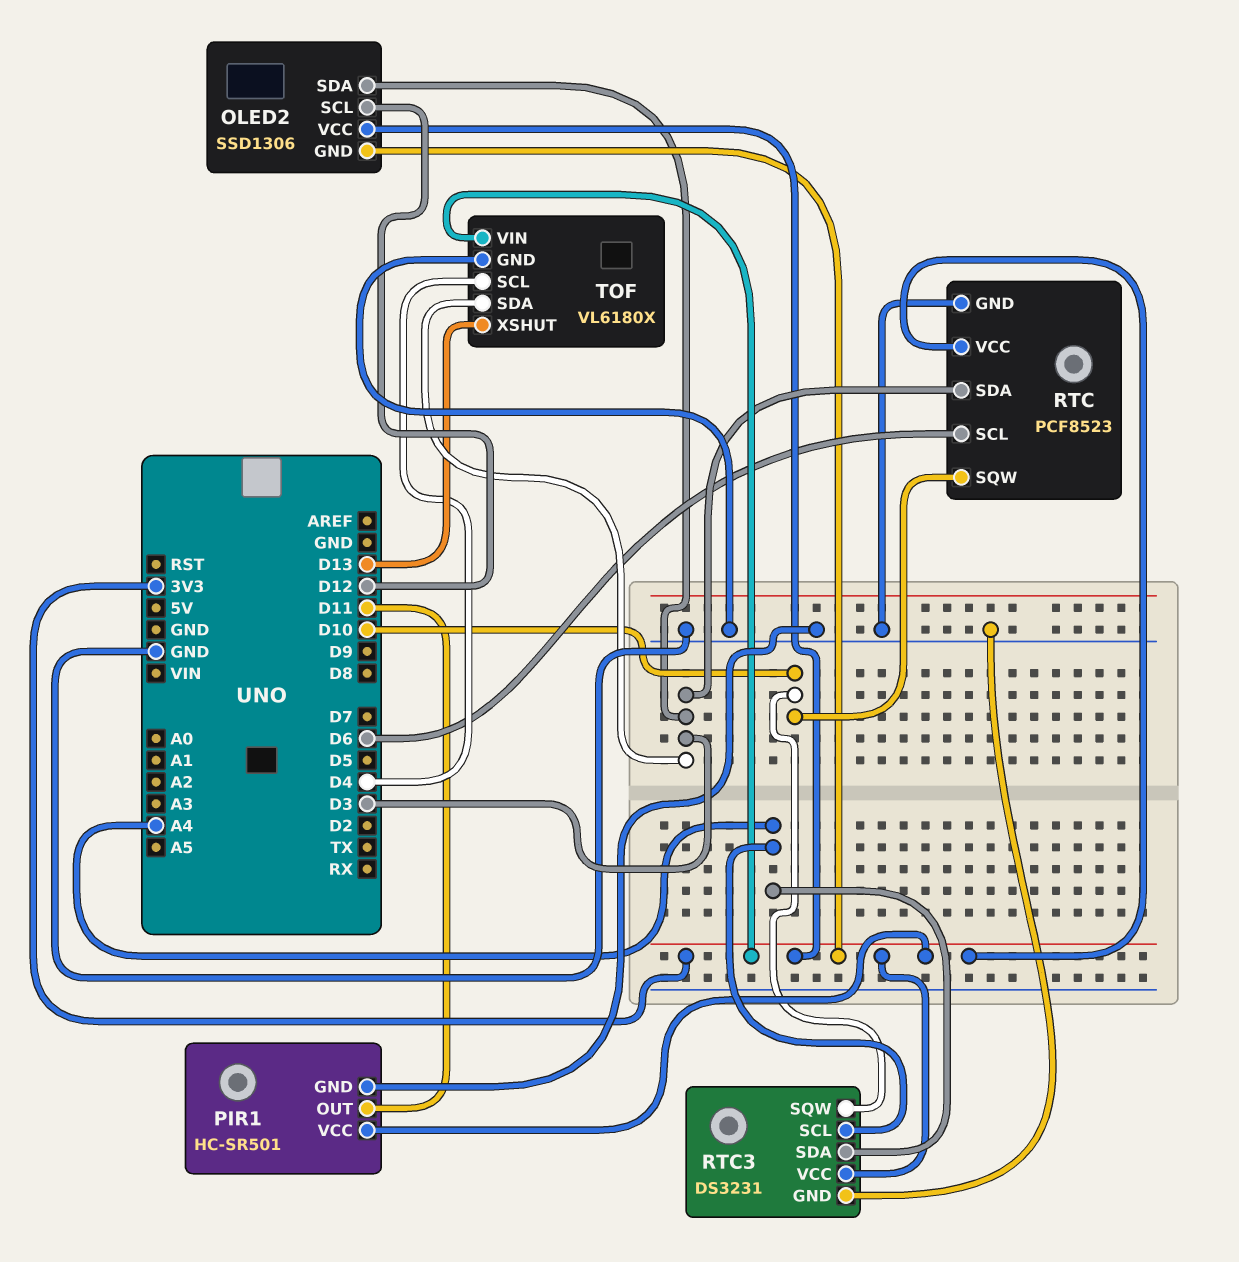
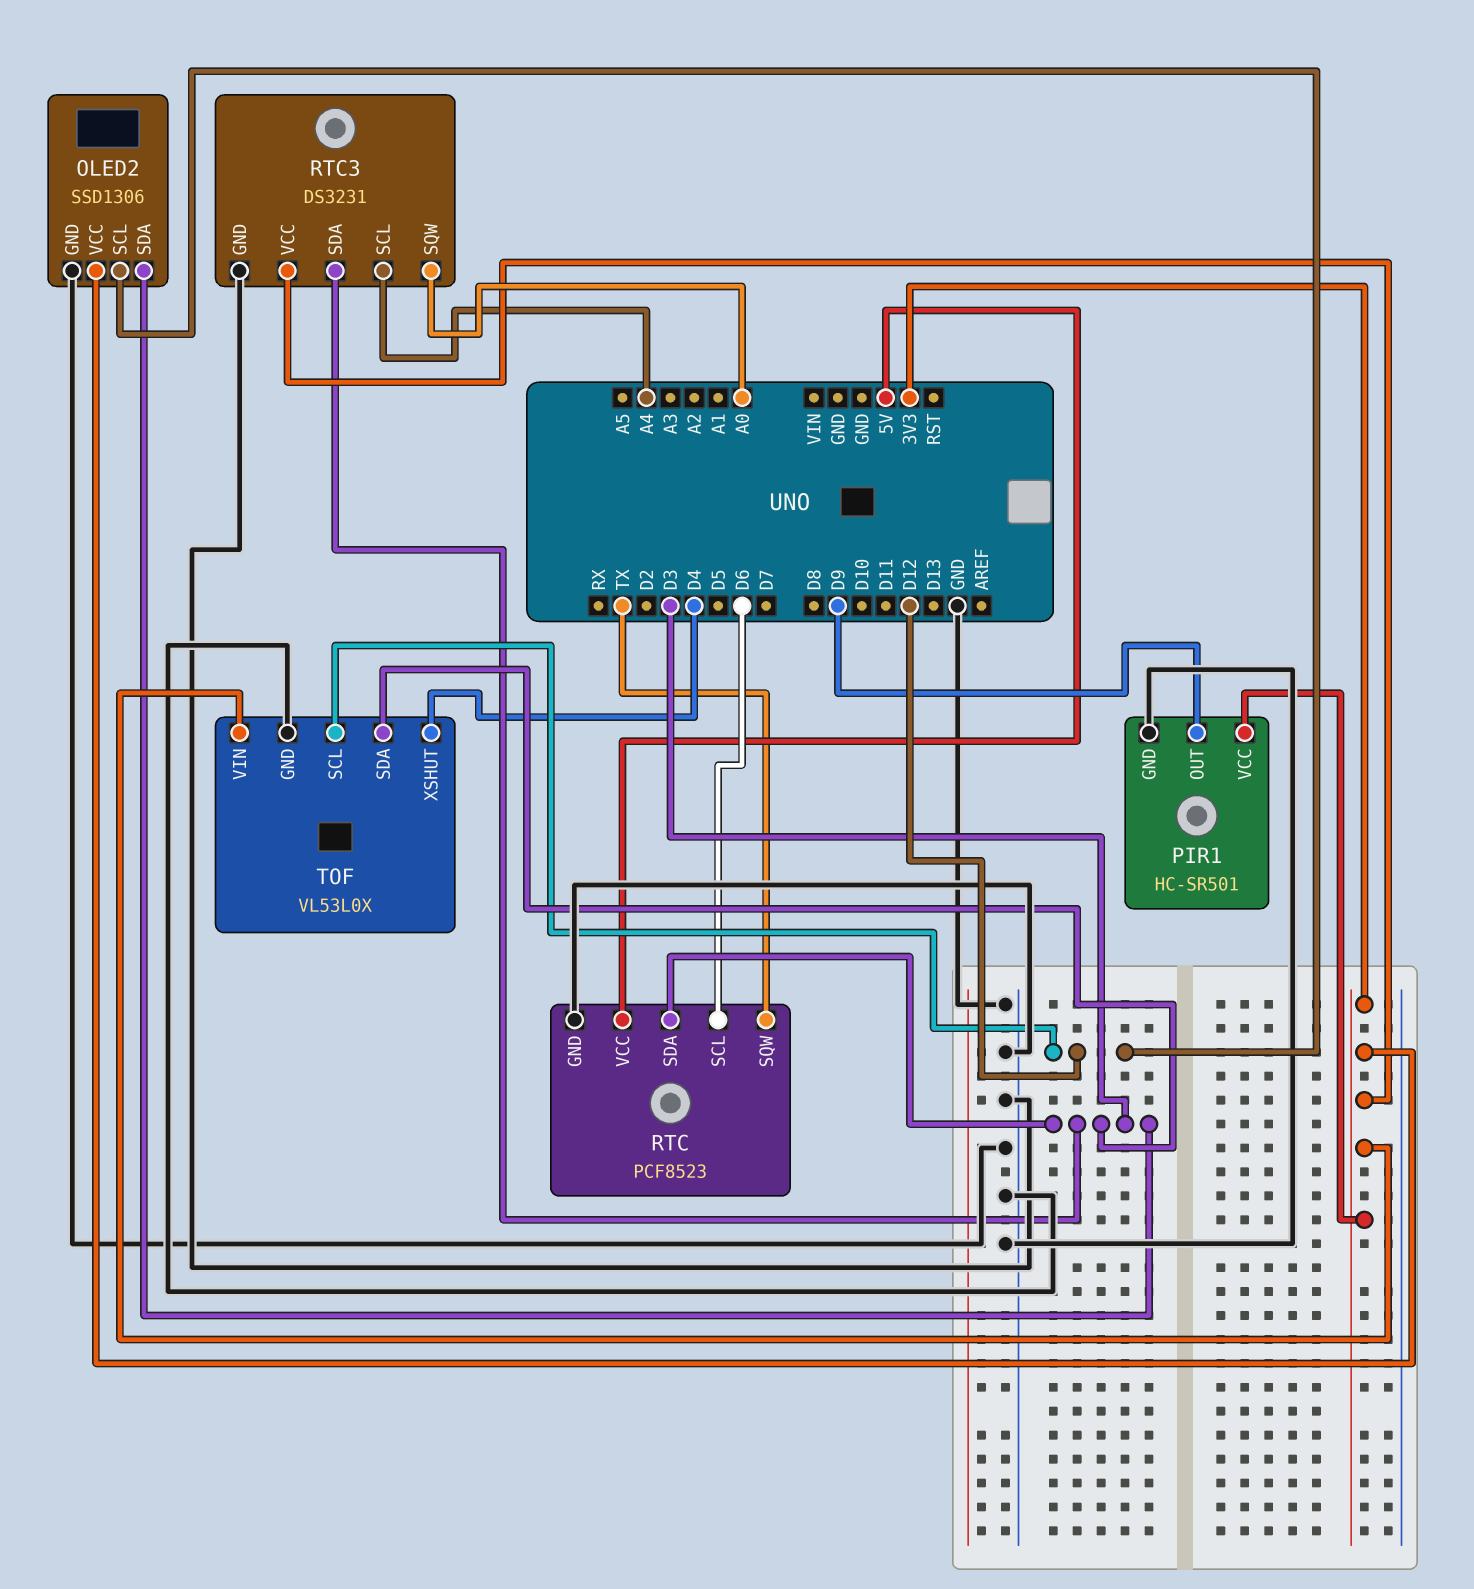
OLED2 pin GND: 3V3 -> GND
PIR1 pin OUT: D11 -> D9
RTC pin SQW: D10 -> TX
RTC pin VCC: 3V3 -> 5V
RTC3 pin SDA: A4 -> D3
RTC3 pin SQW: D10 -> A0
TOF: VL6180X -> VL53L0X
TOF pin SCL: D4 -> D12
TOF pin XSHUT: D13 -> D4

